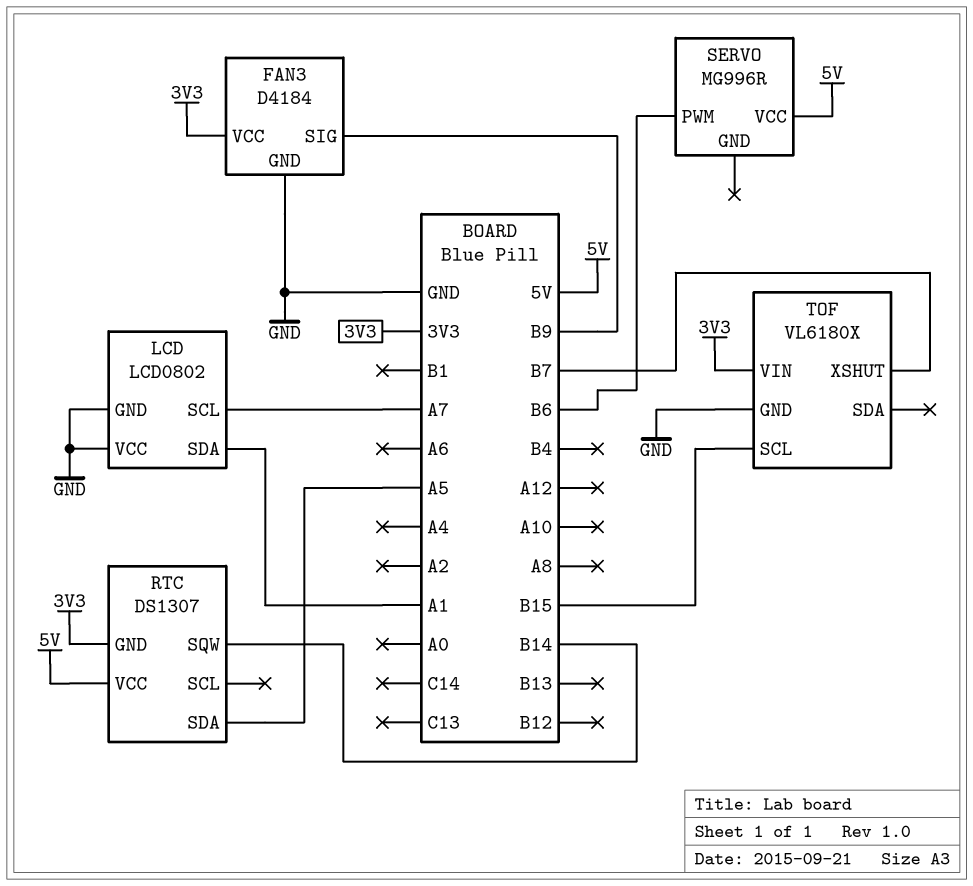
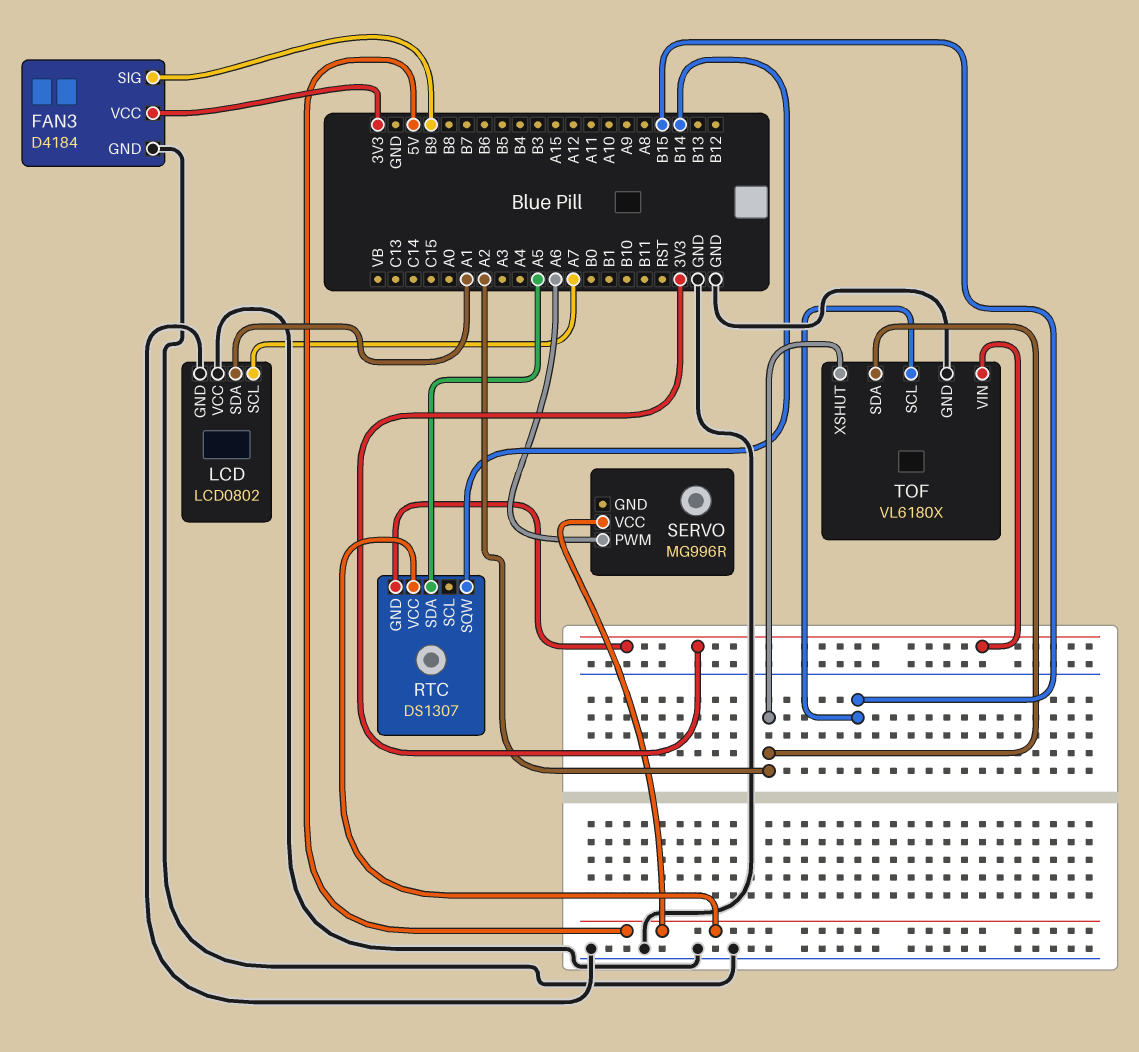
SERVO pin PWM: B6 -> A6
TOF pin SDA: none -> A2
TOF pin XSHUT: B7 -> A2

